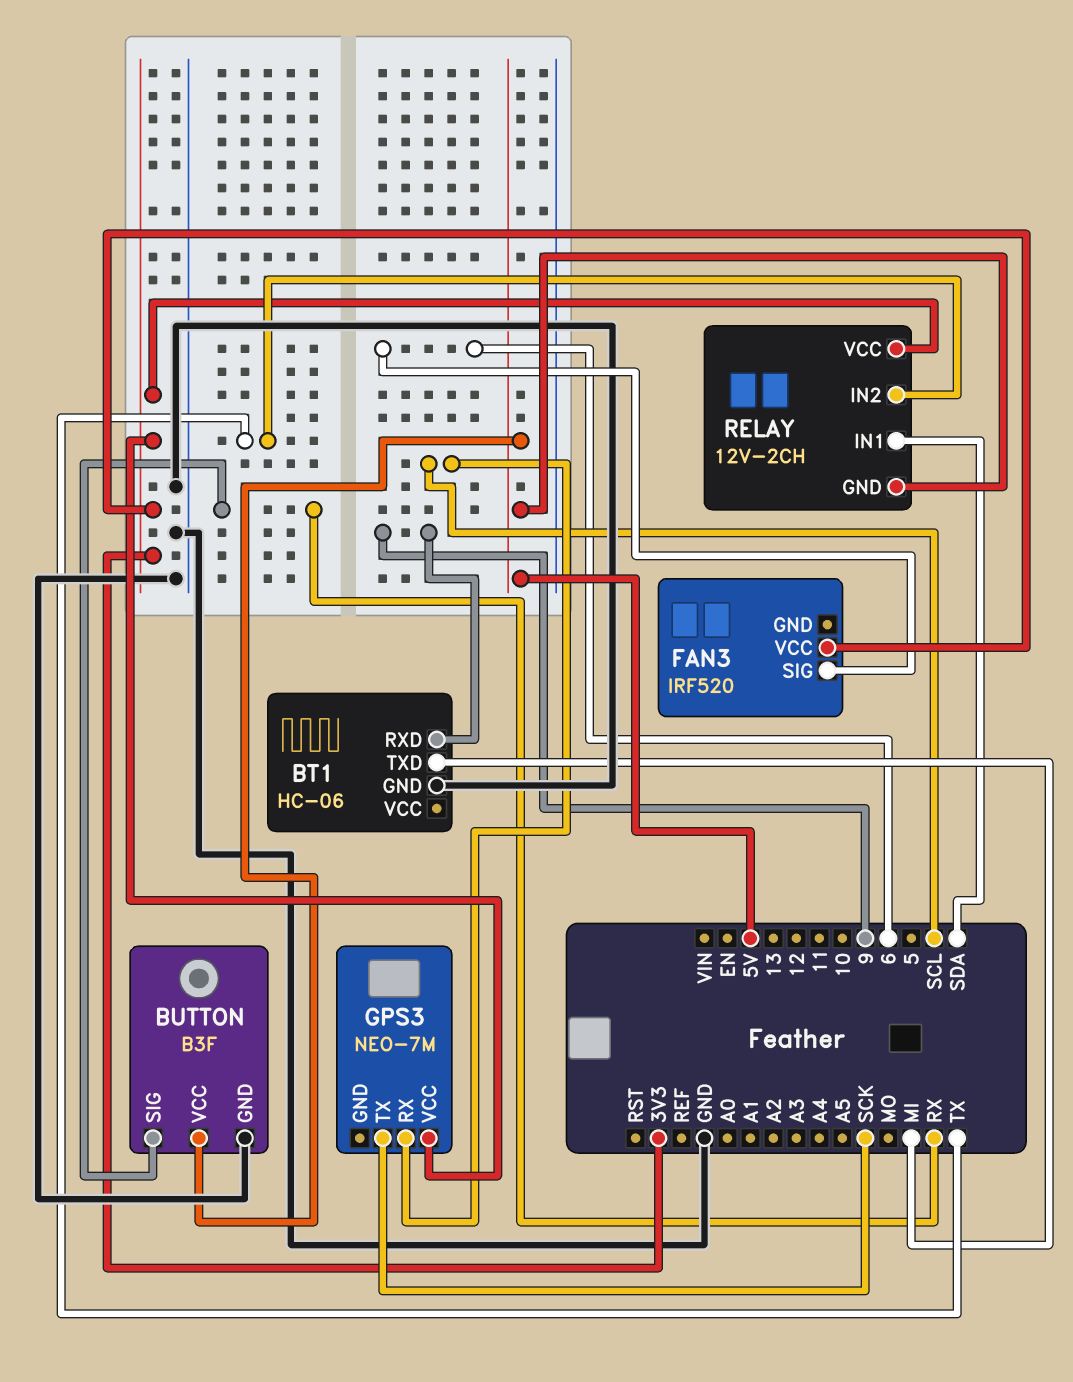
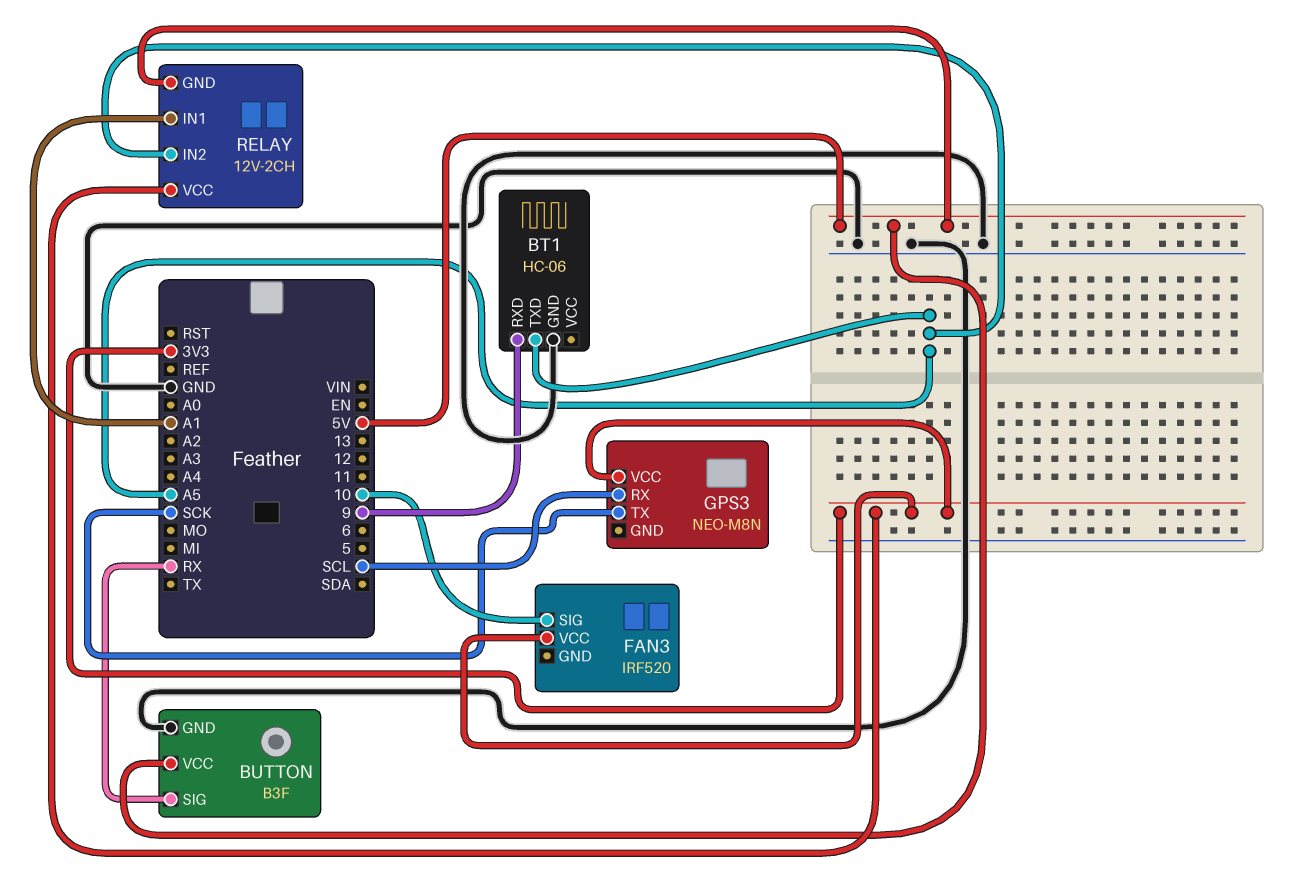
BT1 pin TXD: MI -> A5
FAN3 pin SIG: 6 -> 10
GPS3: NEO-7M -> NEO-M8N
RELAY pin IN1: SDA -> A1
RELAY pin IN2: TX -> A5

